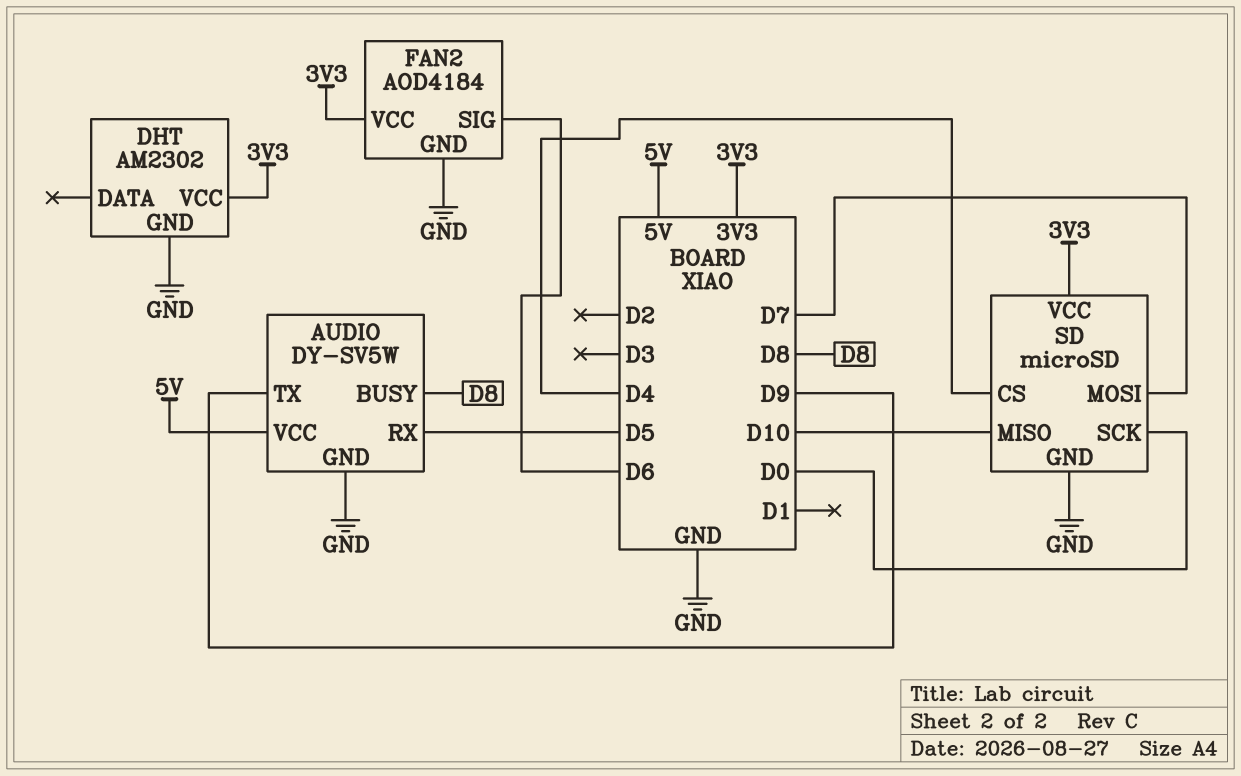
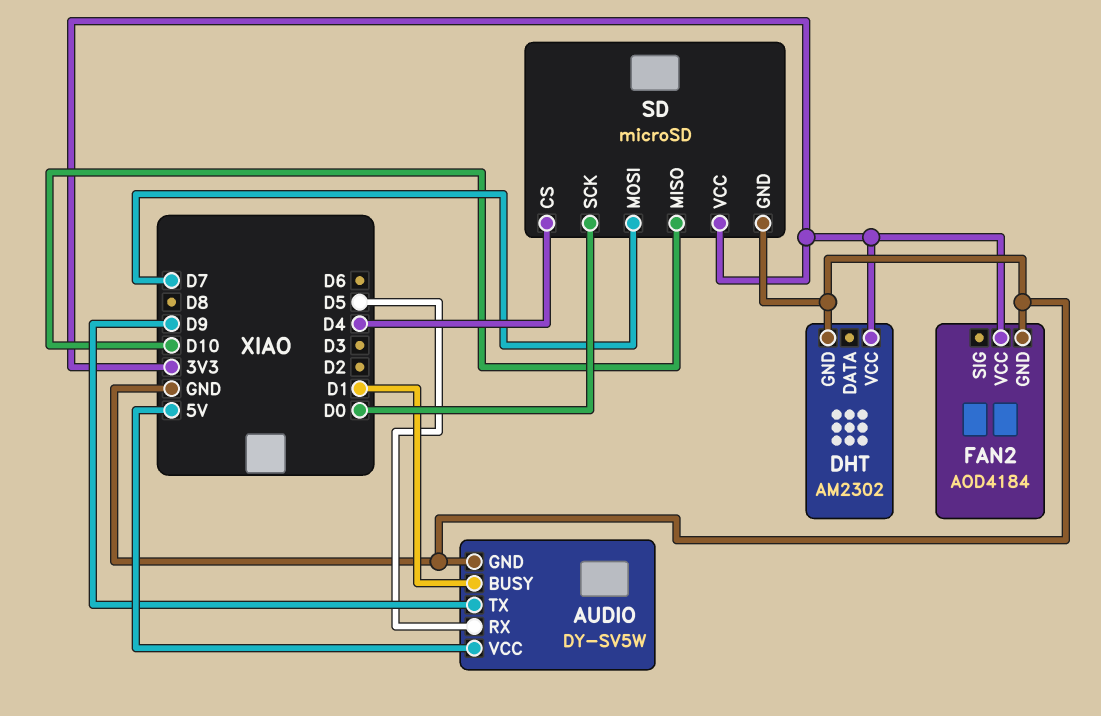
AUDIO pin BUSY: D8 -> D1
FAN2 pin SIG: D6 -> none

